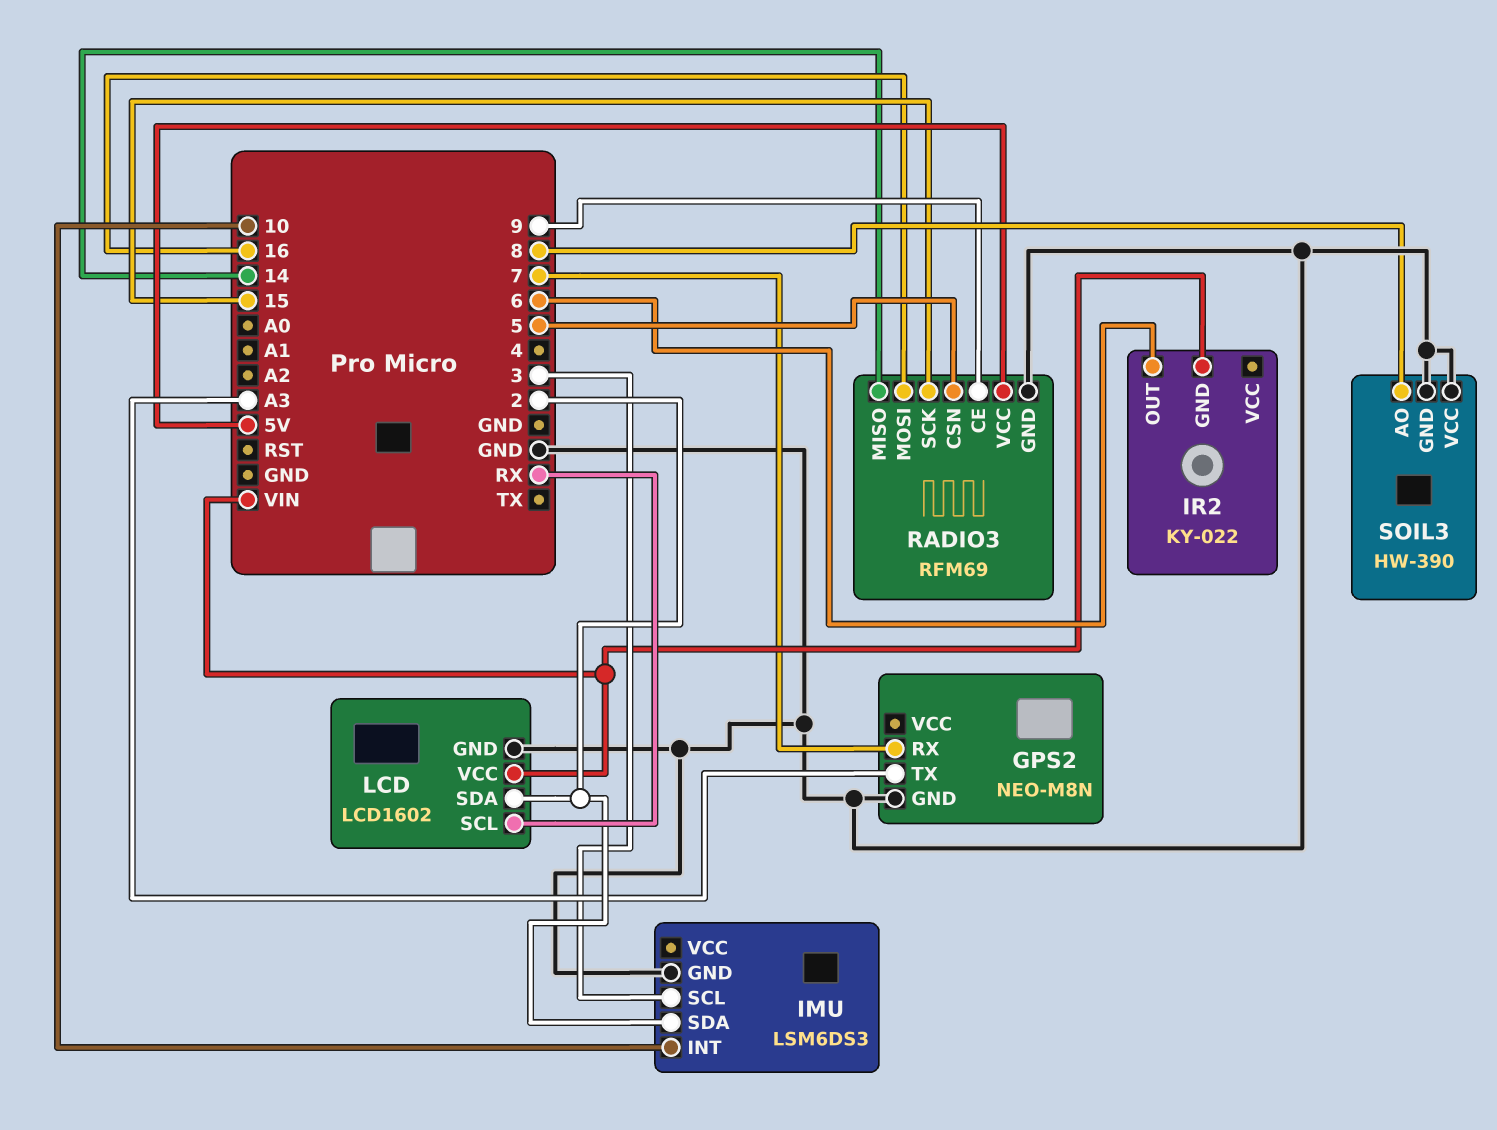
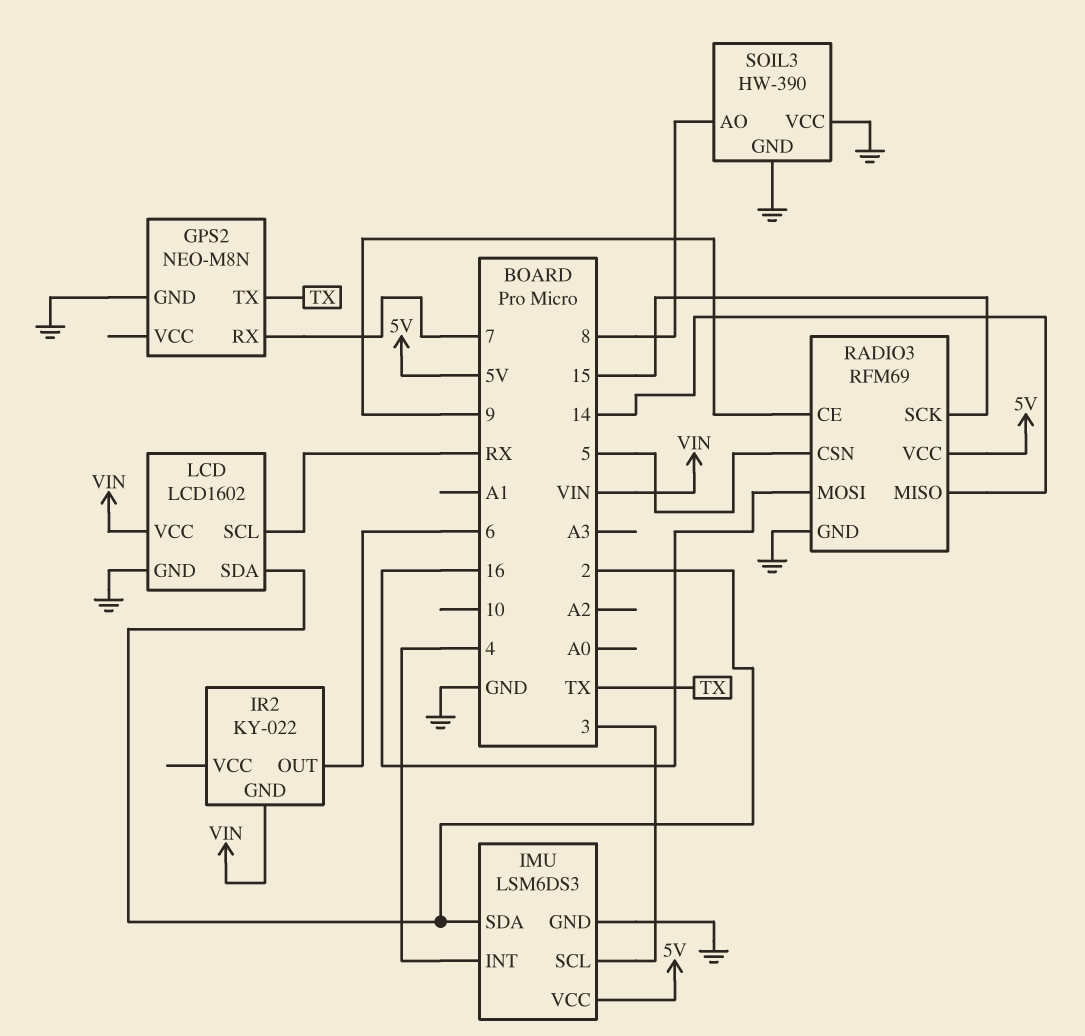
GPS2 pin TX: A3 -> TX
IMU pin INT: 10 -> 4
IMU pin VCC: none -> 5V

